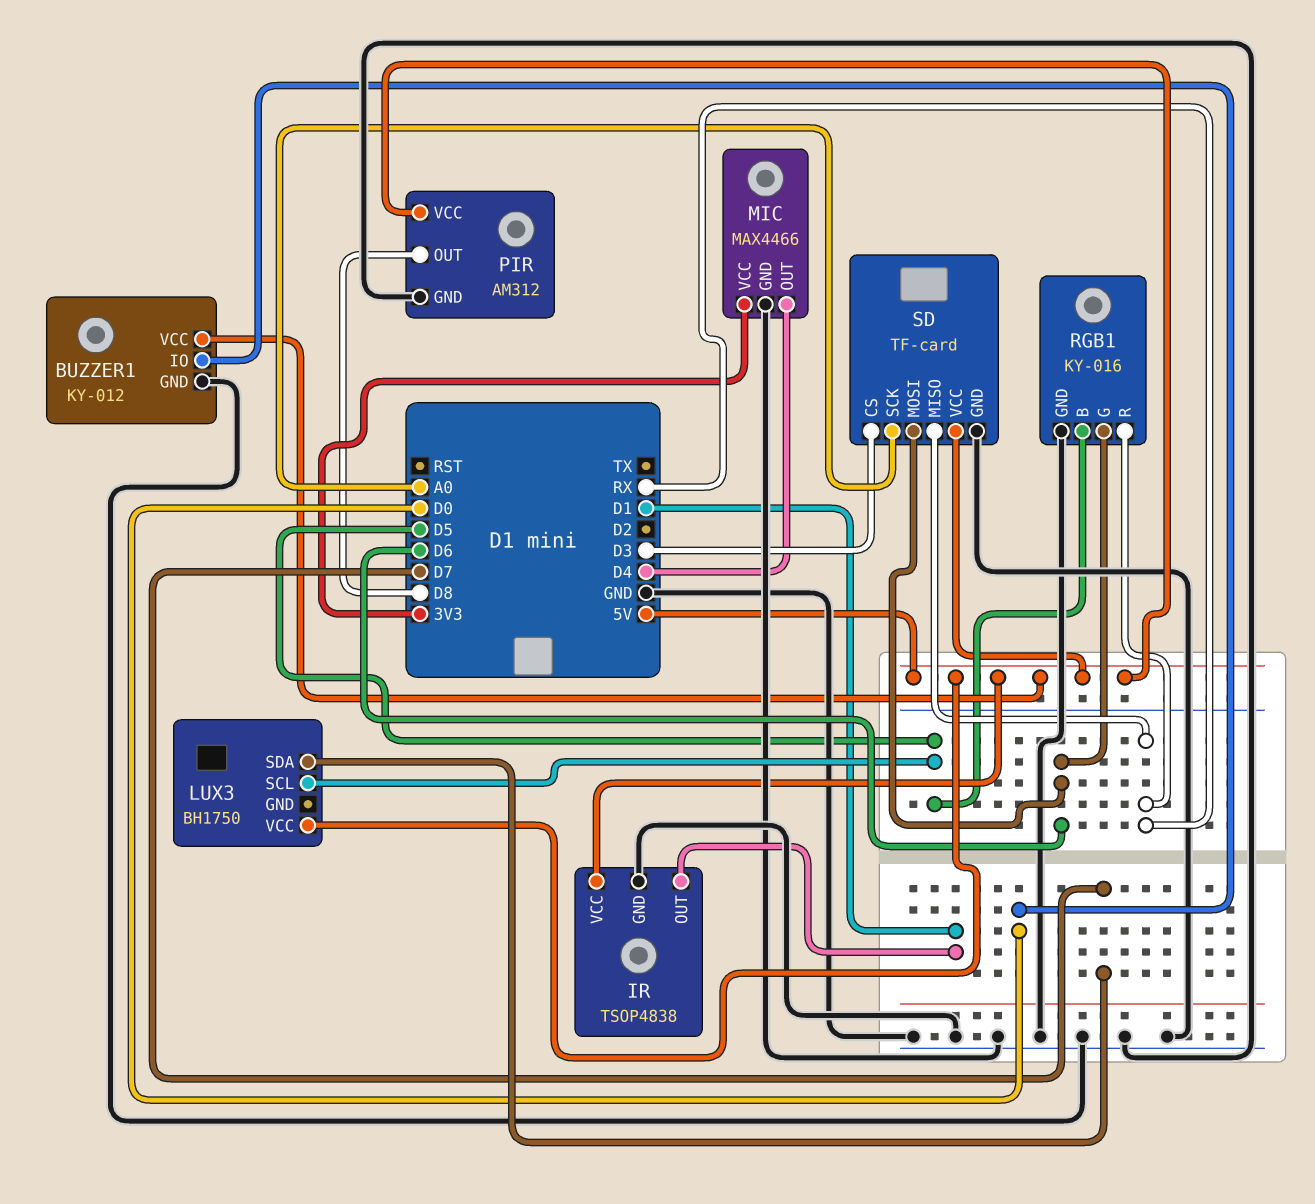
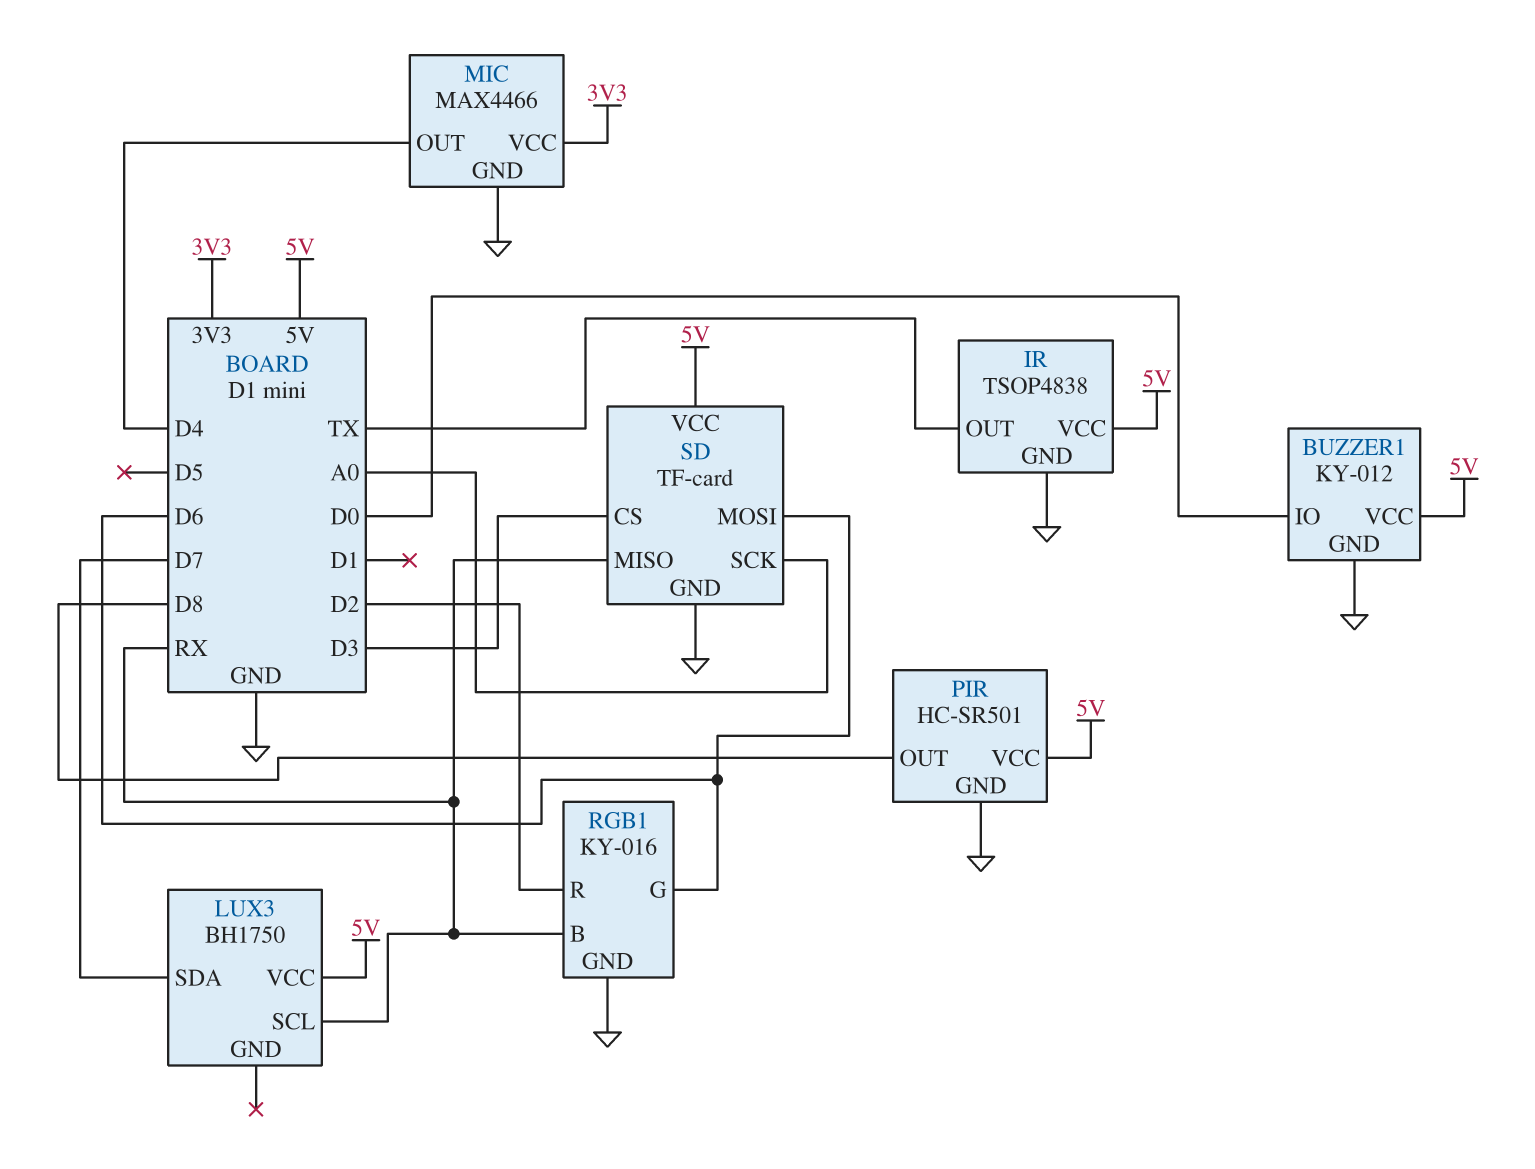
IR pin OUT: D1 -> TX
LUX3 pin SCL: D5 -> RX
PIR: AM312 -> HC-SR501
RGB1 pin B: D5 -> RX
RGB1 pin R: RX -> D2

